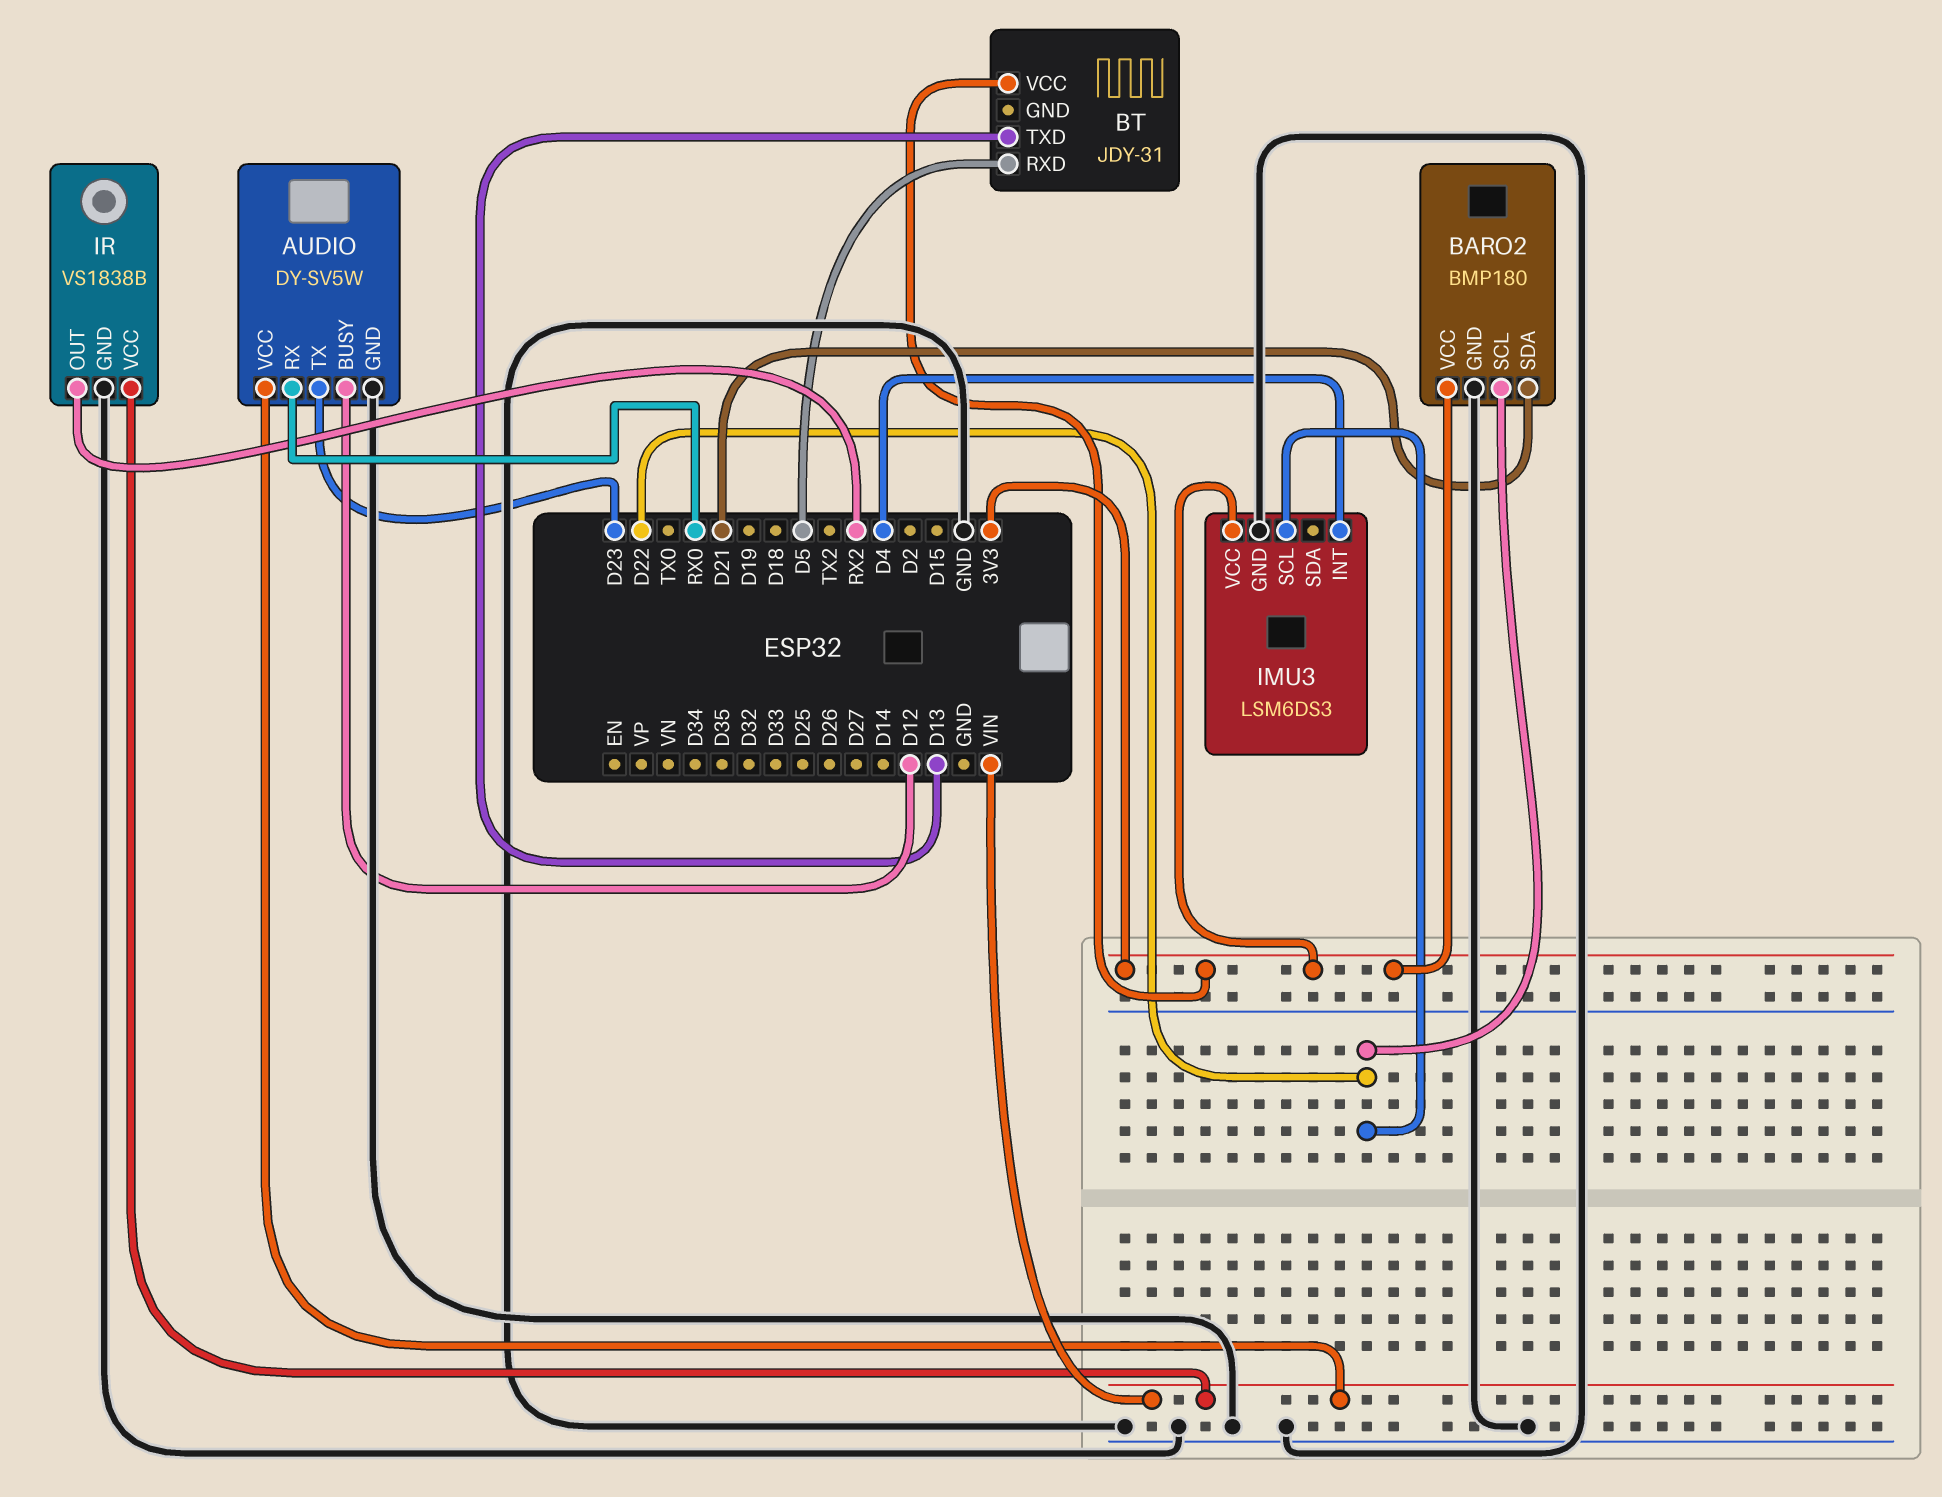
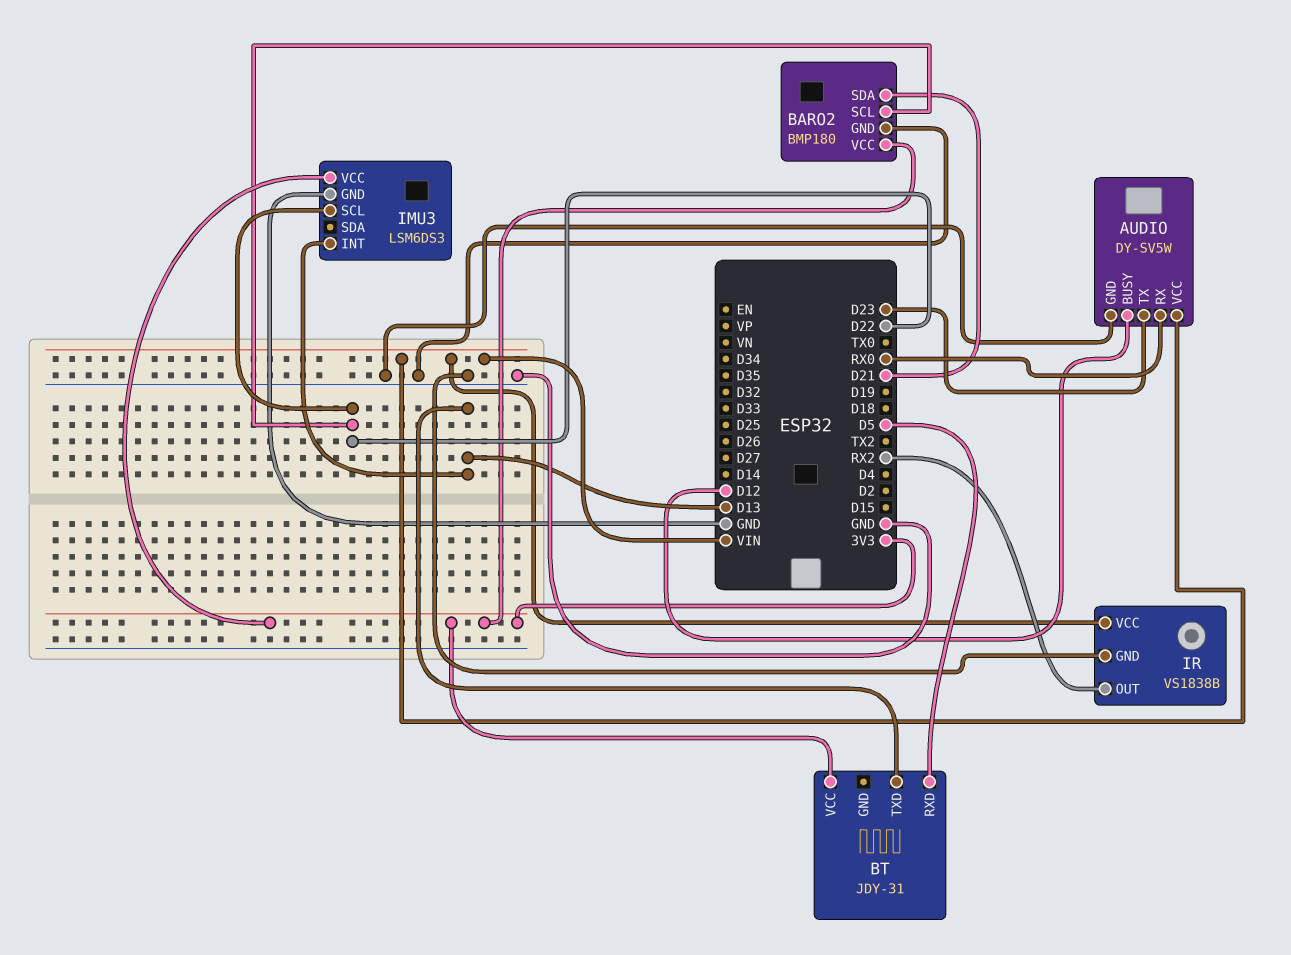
IMU3 pin INT: D4 -> D13

